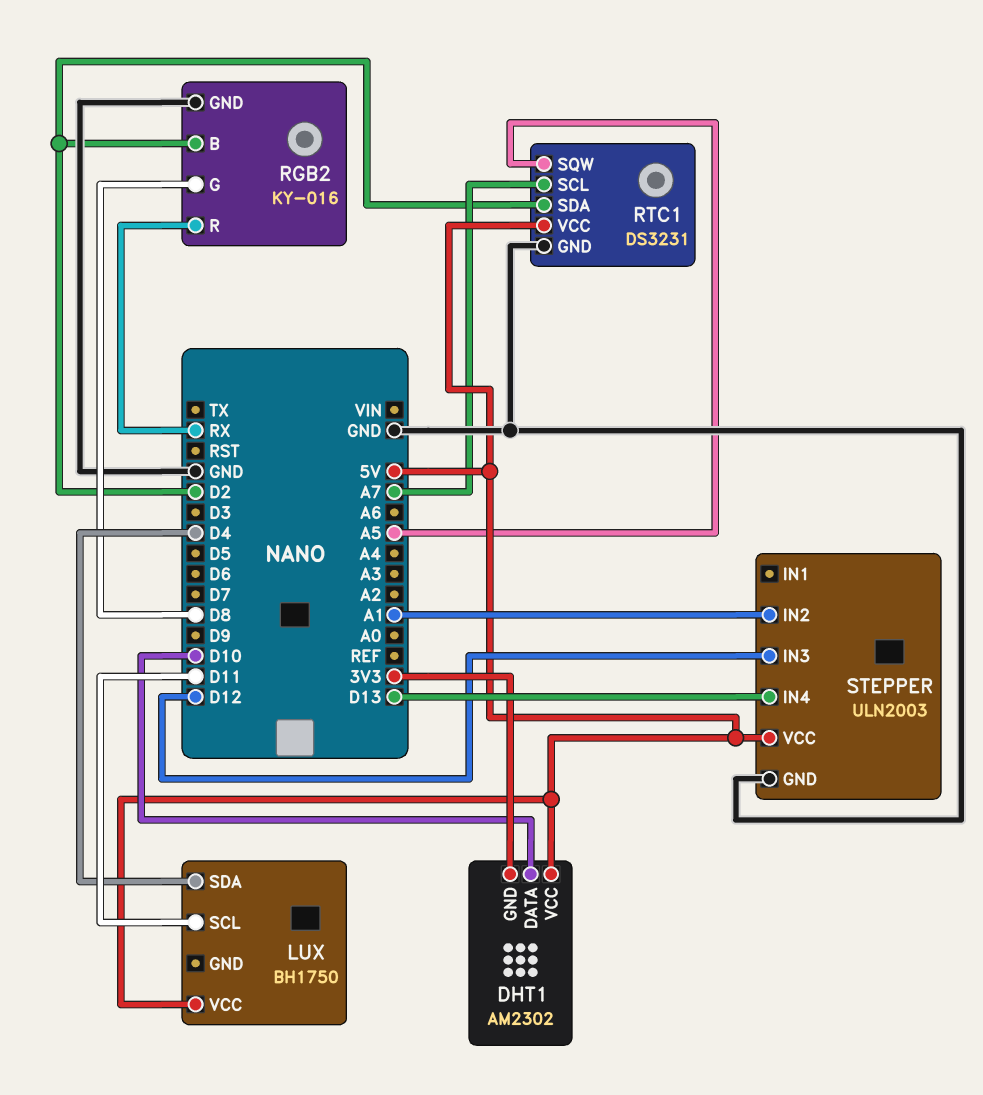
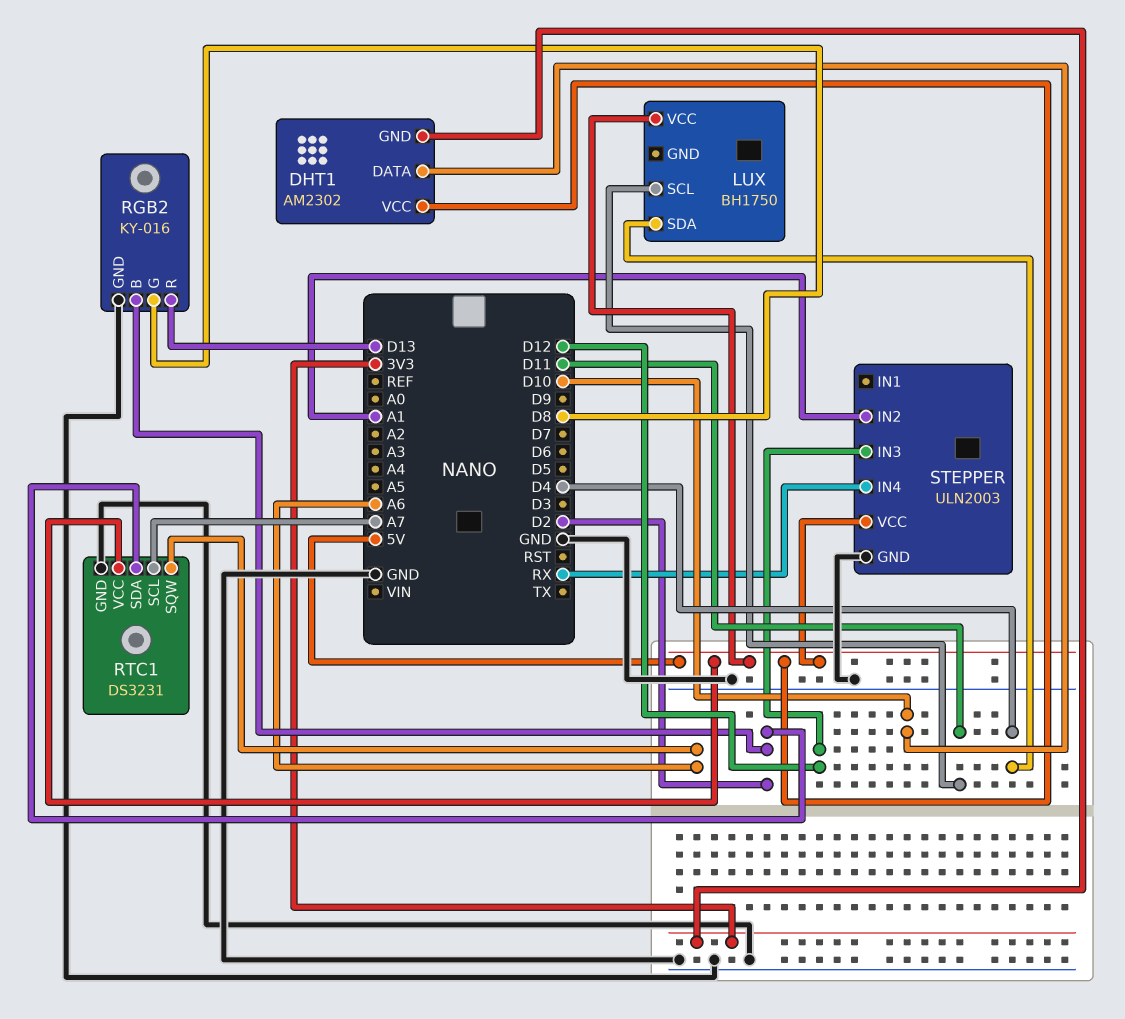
RGB2 pin R: RX -> D13
RTC1 pin SQW: A5 -> A6
STEPPER pin IN4: D13 -> RX

